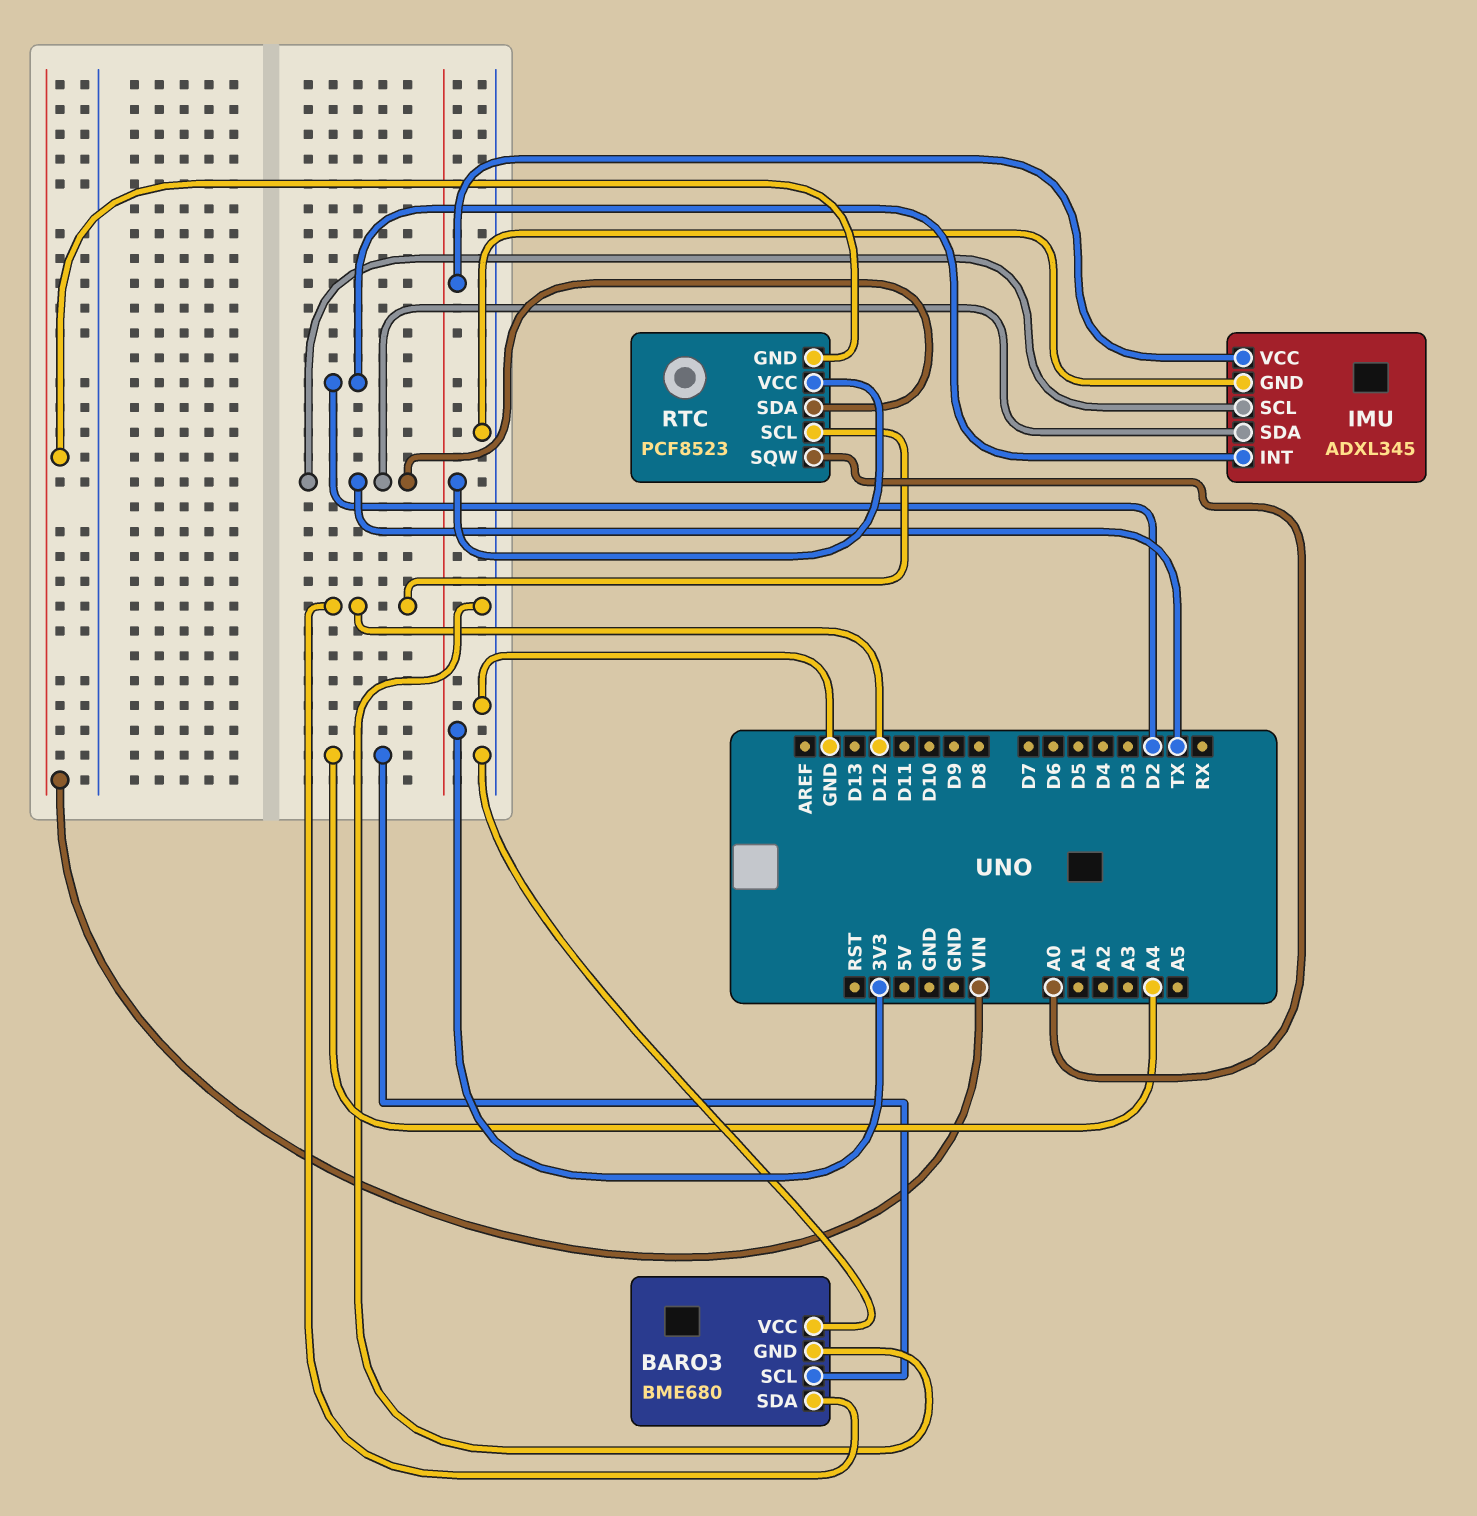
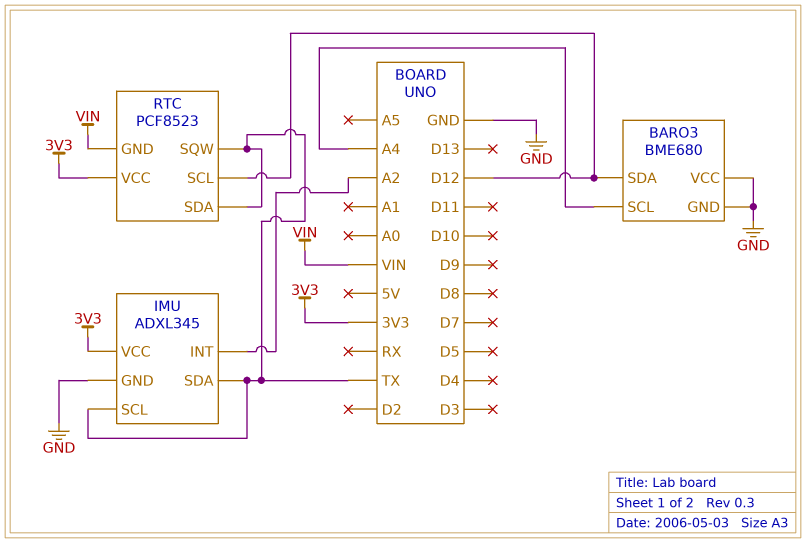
IMU pin INT: D2 -> A2
RTC pin SQW: A0 -> TX

